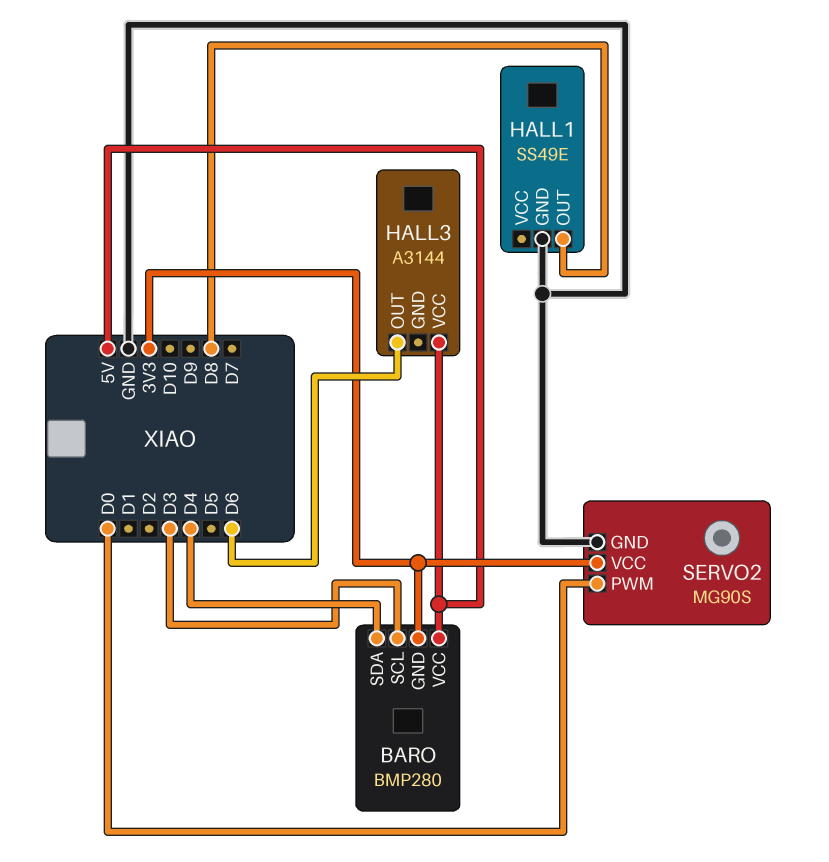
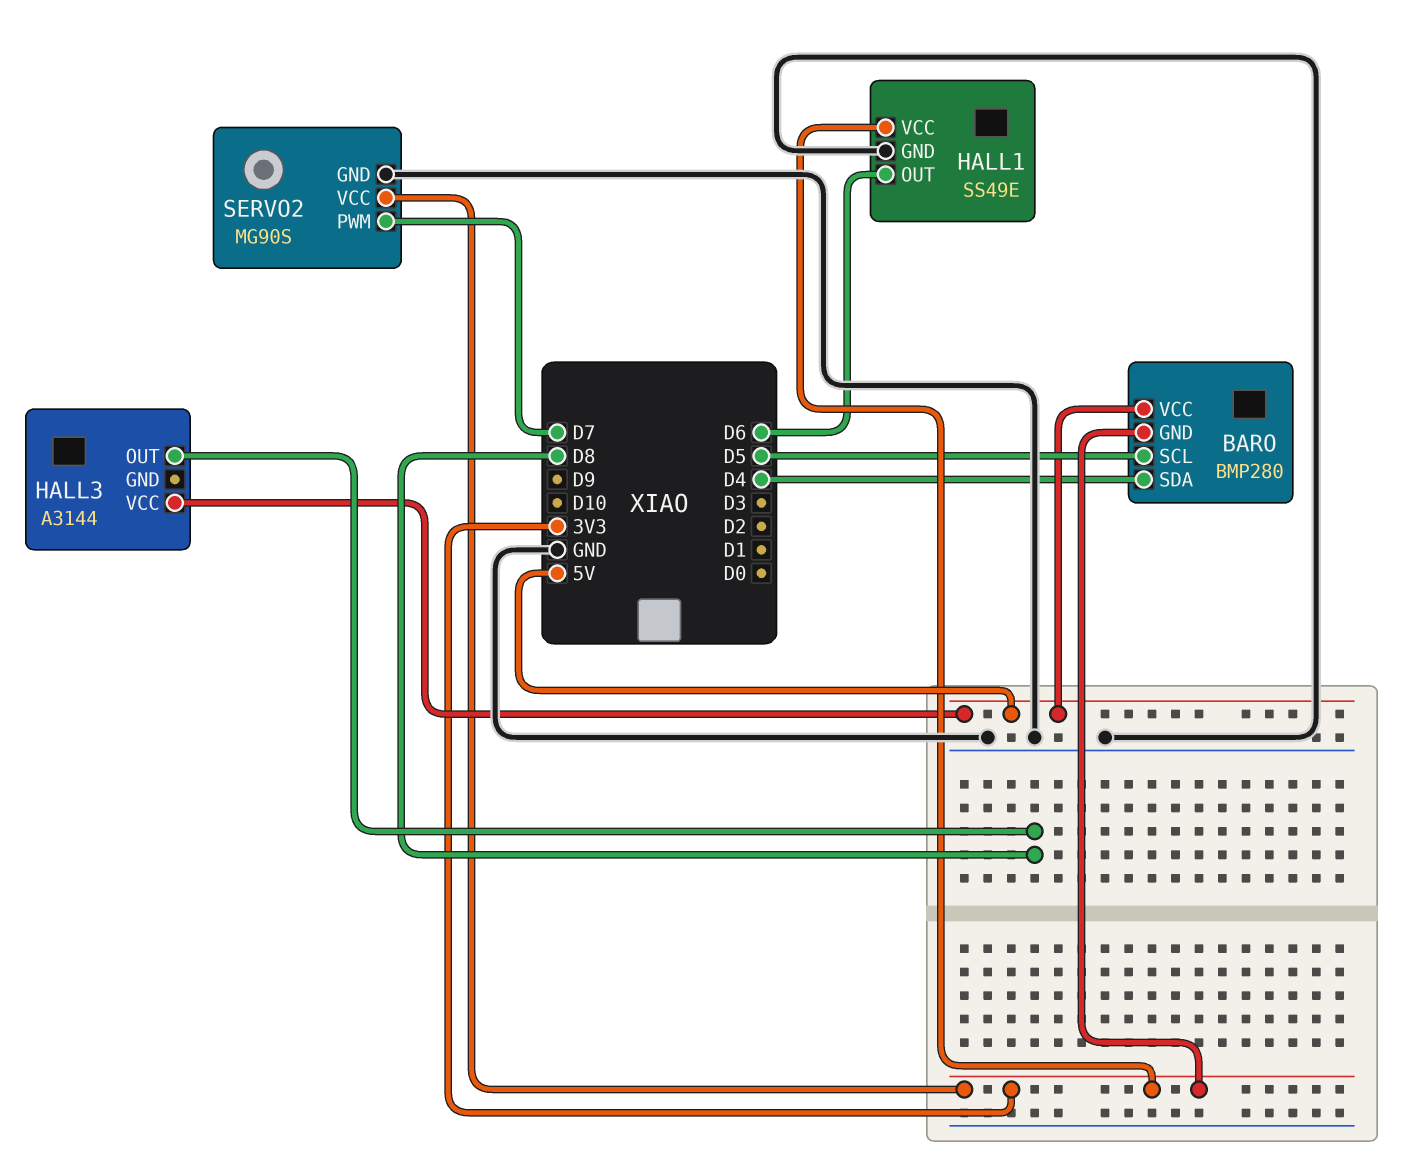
BARO pin SCL: D3 -> D5
HALL1 pin OUT: D8 -> D6
HALL1 pin VCC: none -> 3V3
HALL3 pin OUT: D6 -> D8
SERVO2 pin PWM: D0 -> D7

